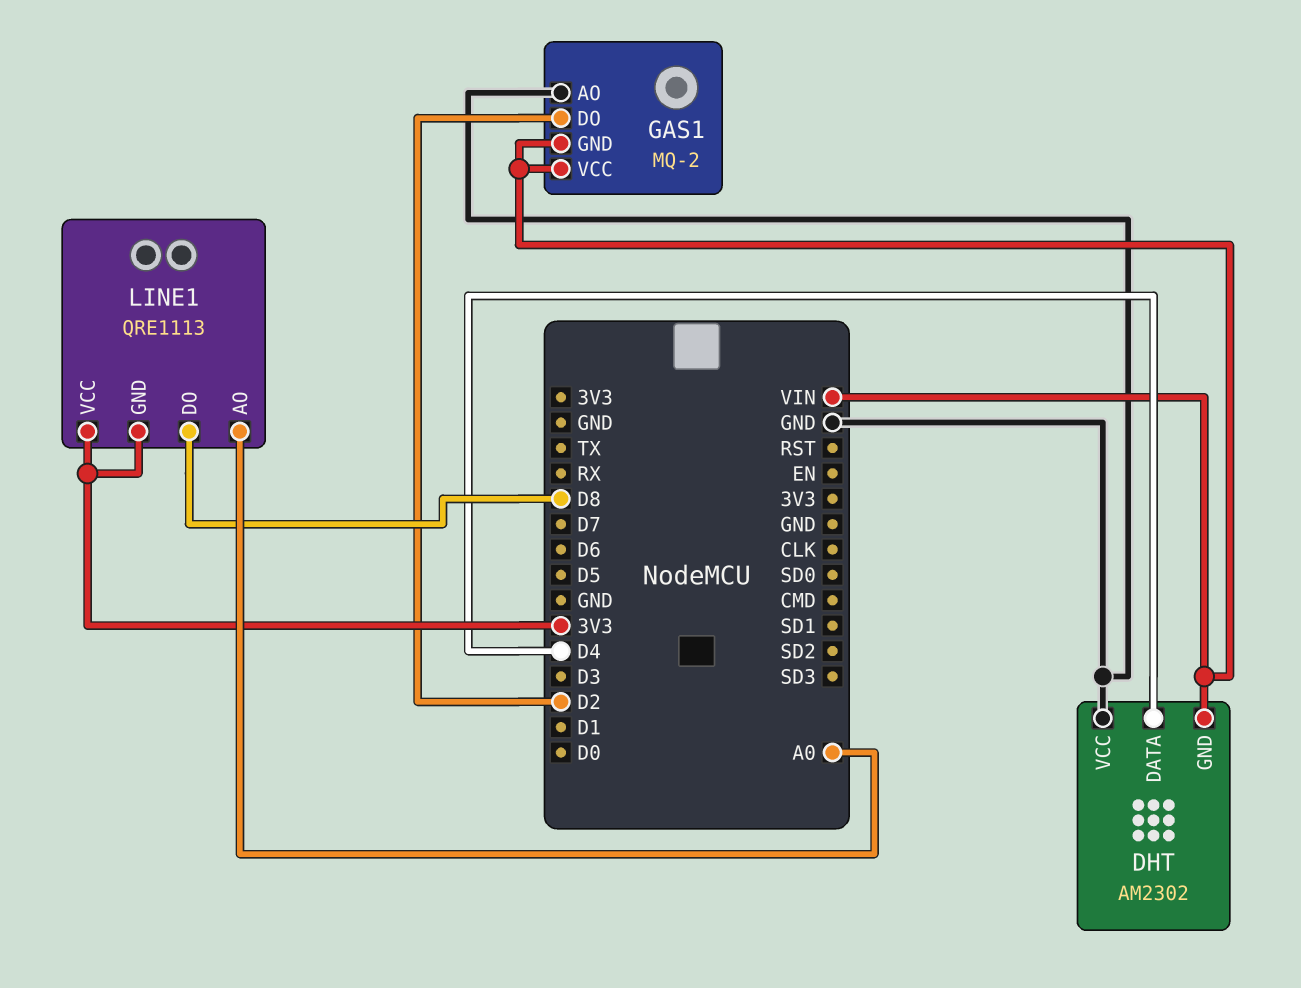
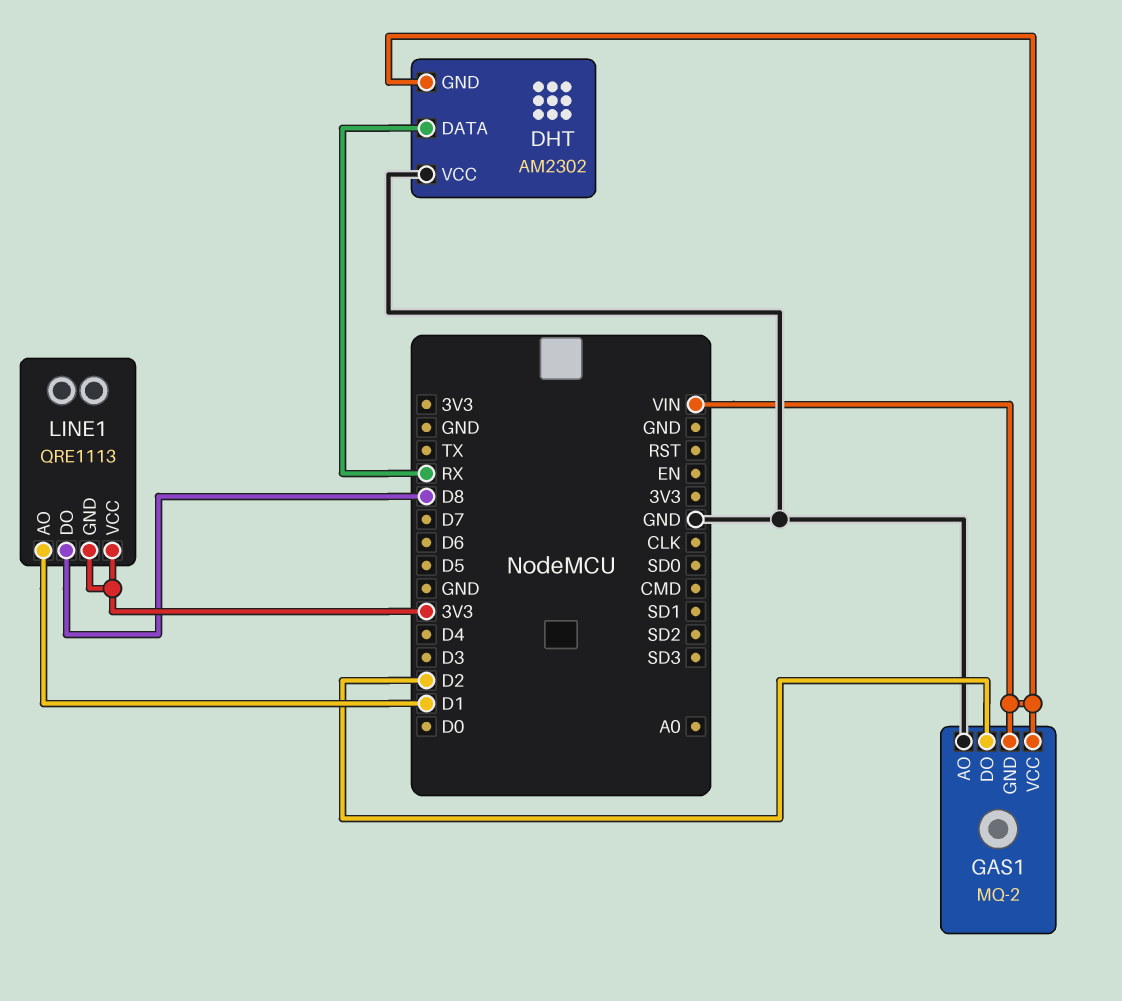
DHT pin DATA: D4 -> RX
LINE1 pin AO: A0 -> D1

